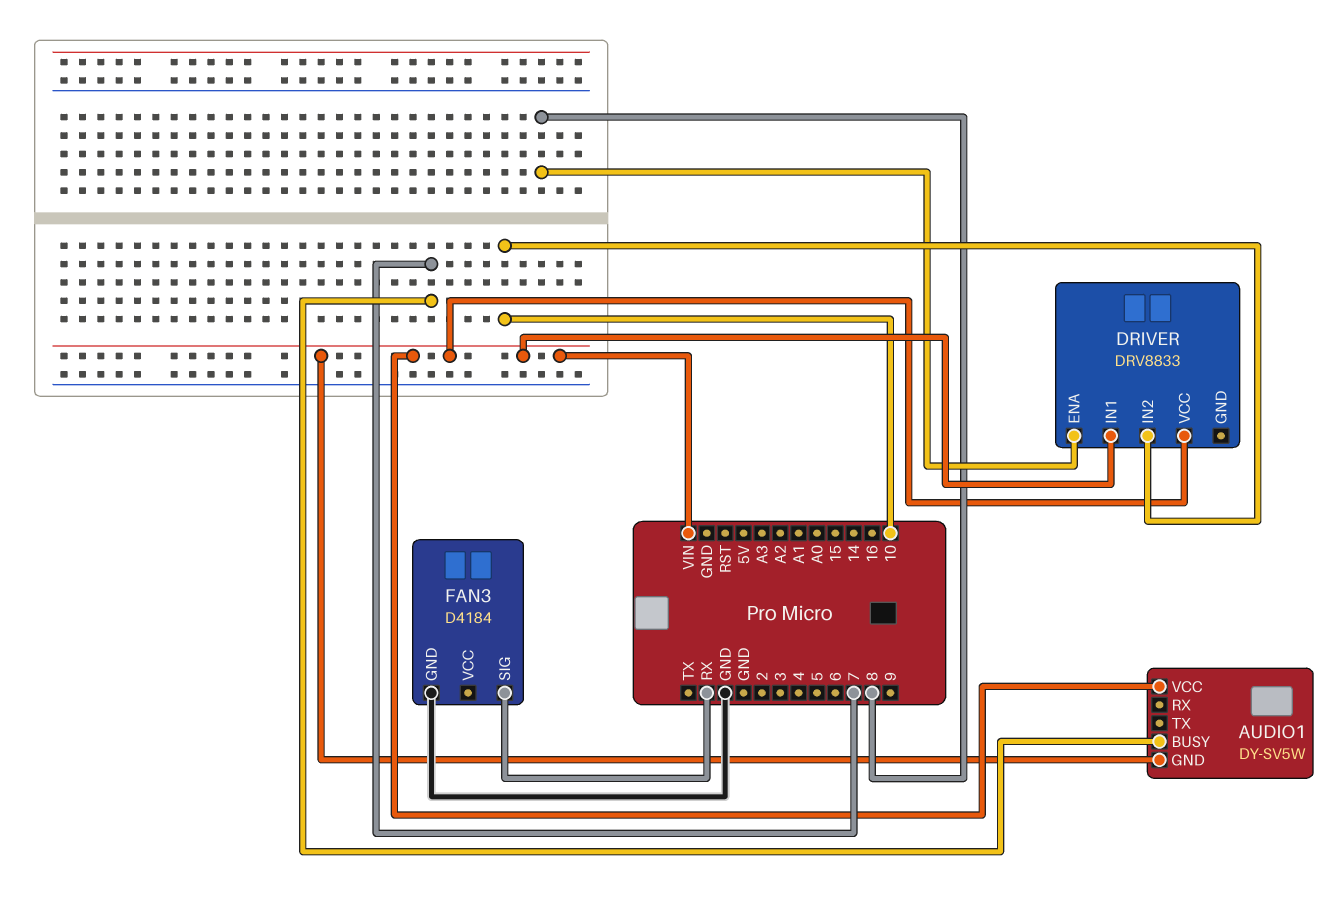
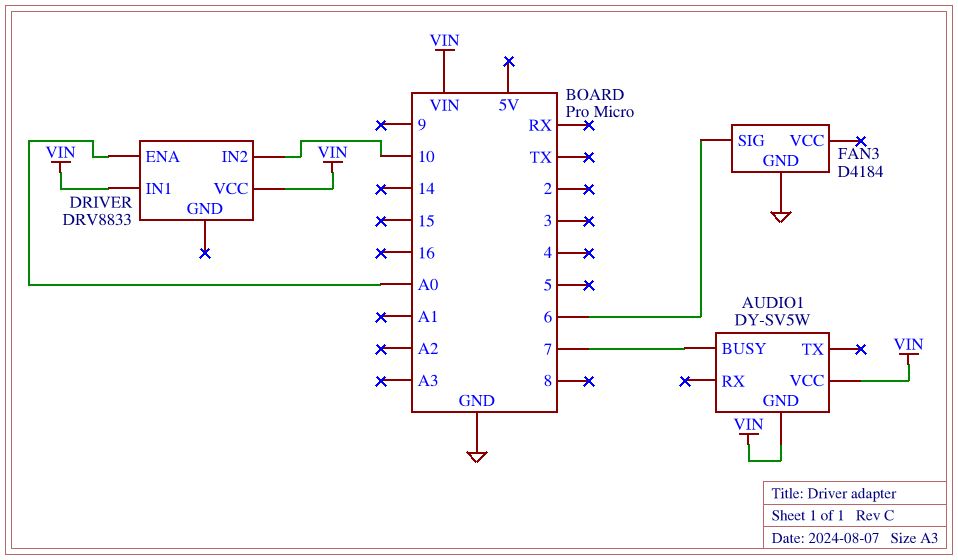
DRIVER pin ENA: 8 -> A0
FAN3 pin SIG: RX -> 6

